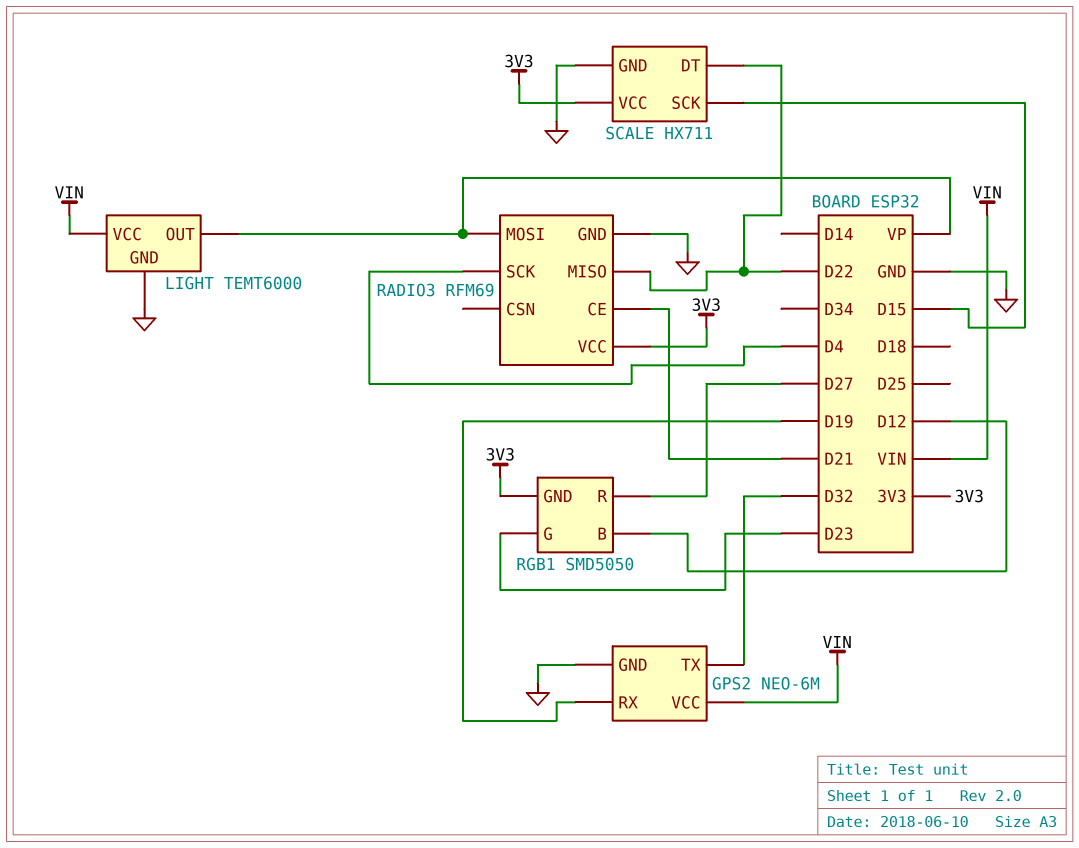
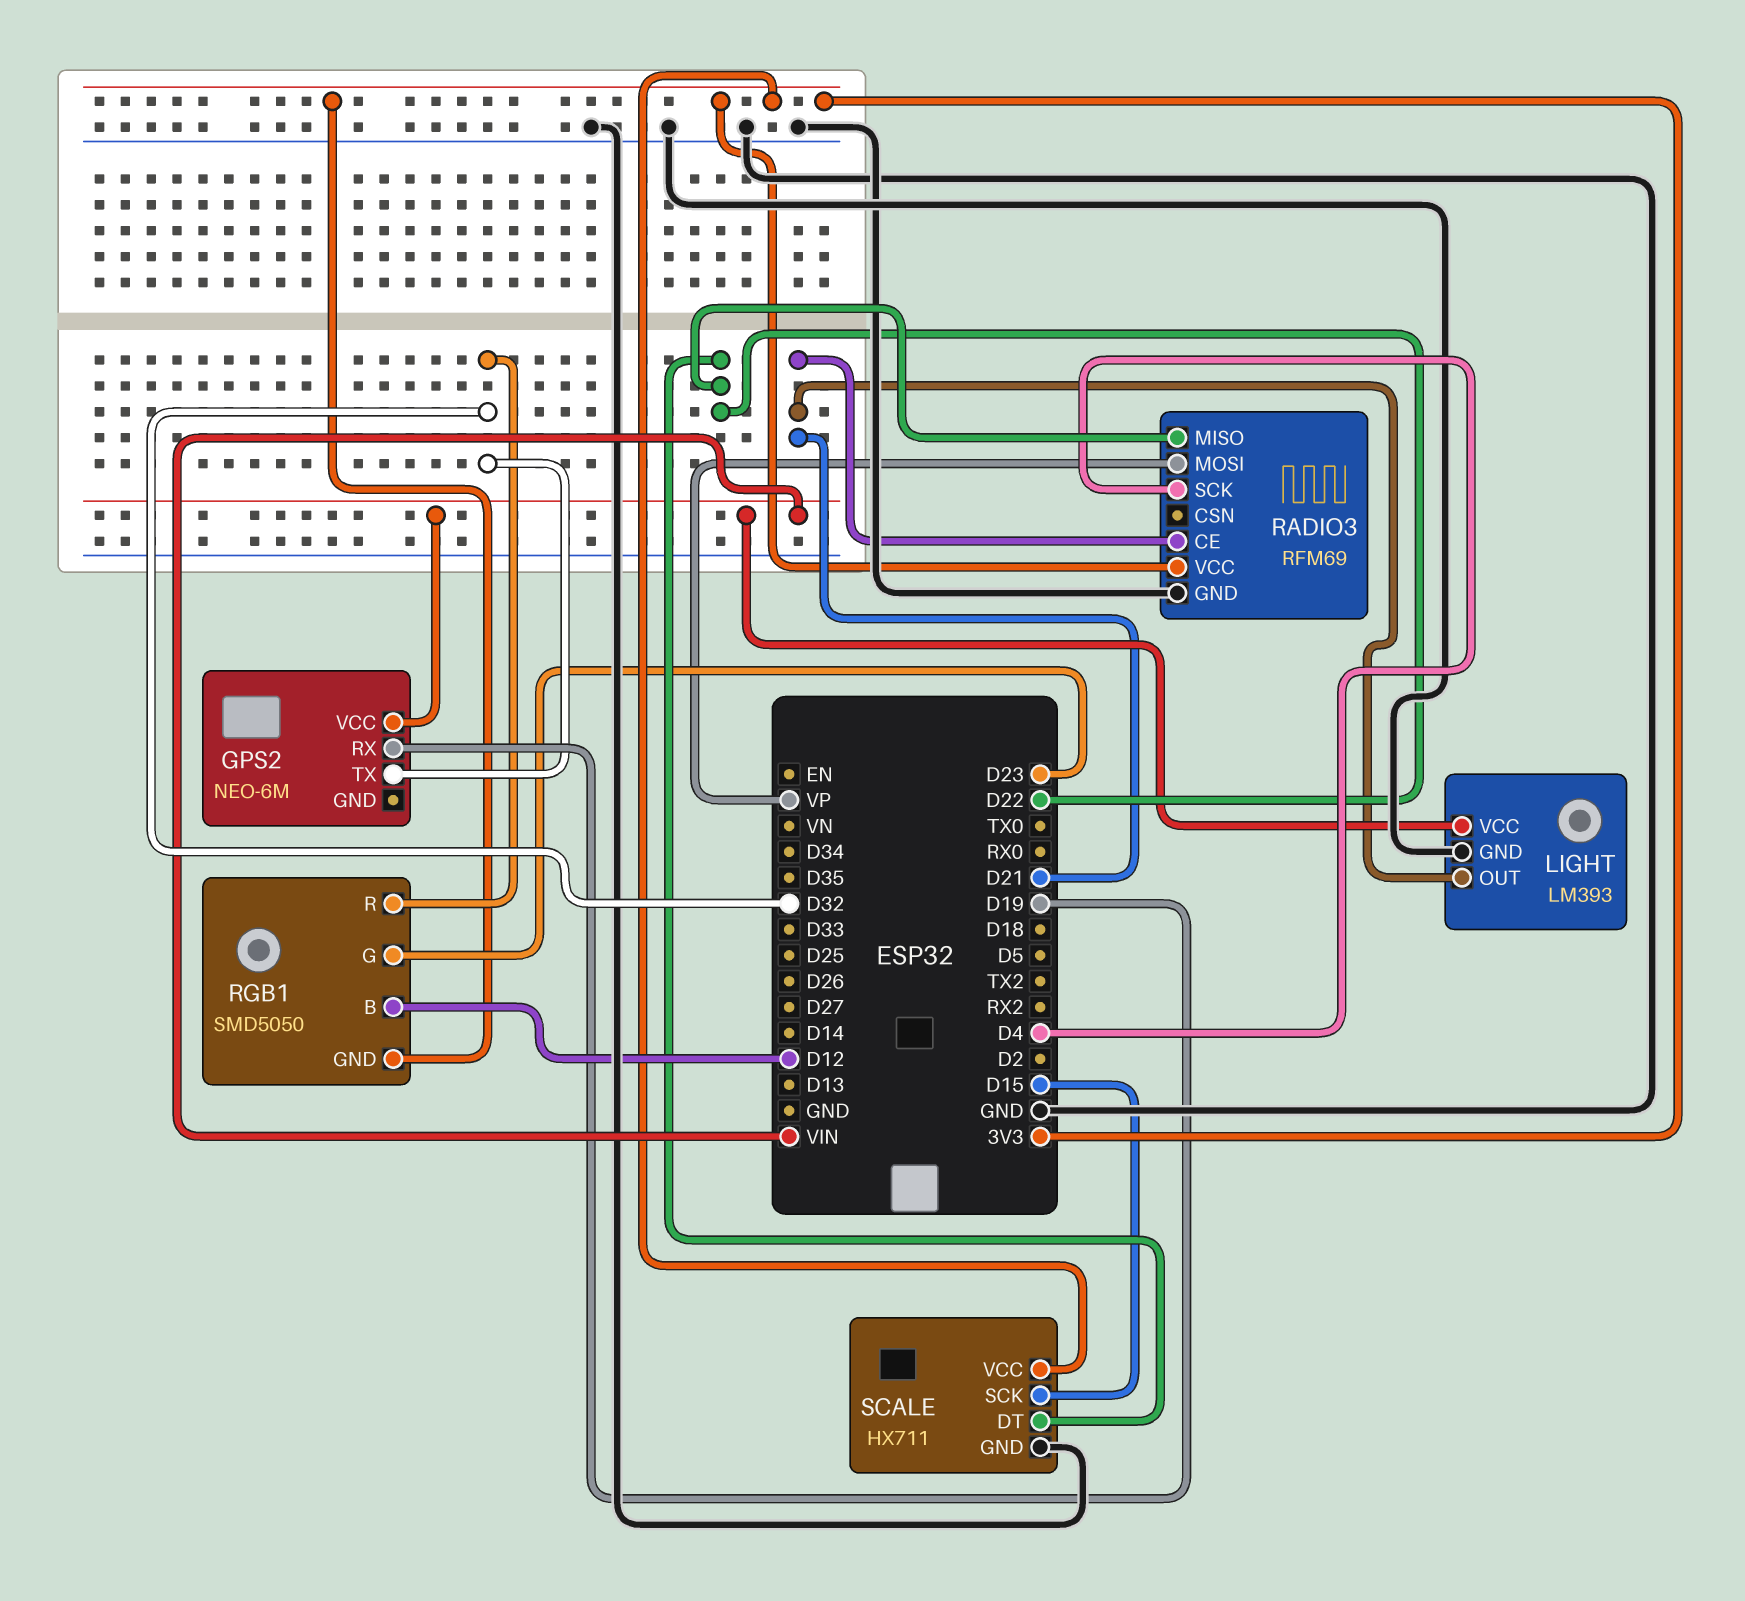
GPS2 pin GND: GND -> none
LIGHT: TEMT6000 -> LM393
LIGHT pin OUT: VP -> D21
RGB1 pin R: D27 -> D32

